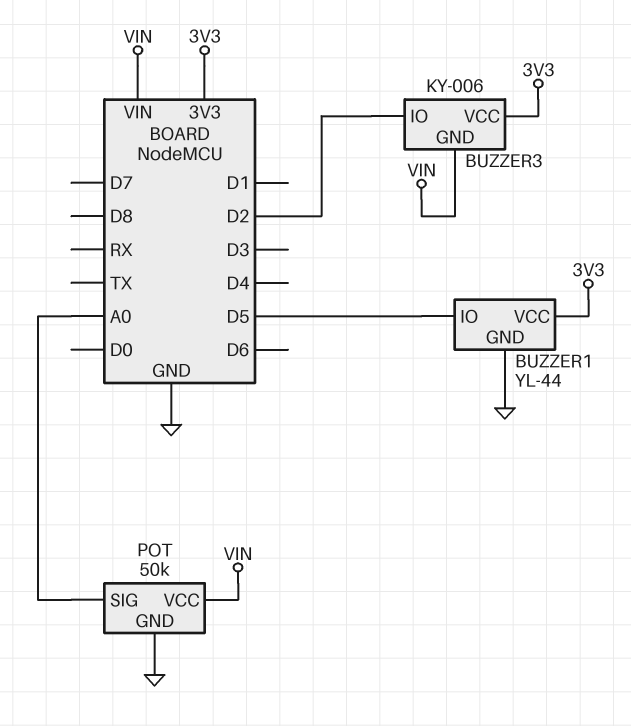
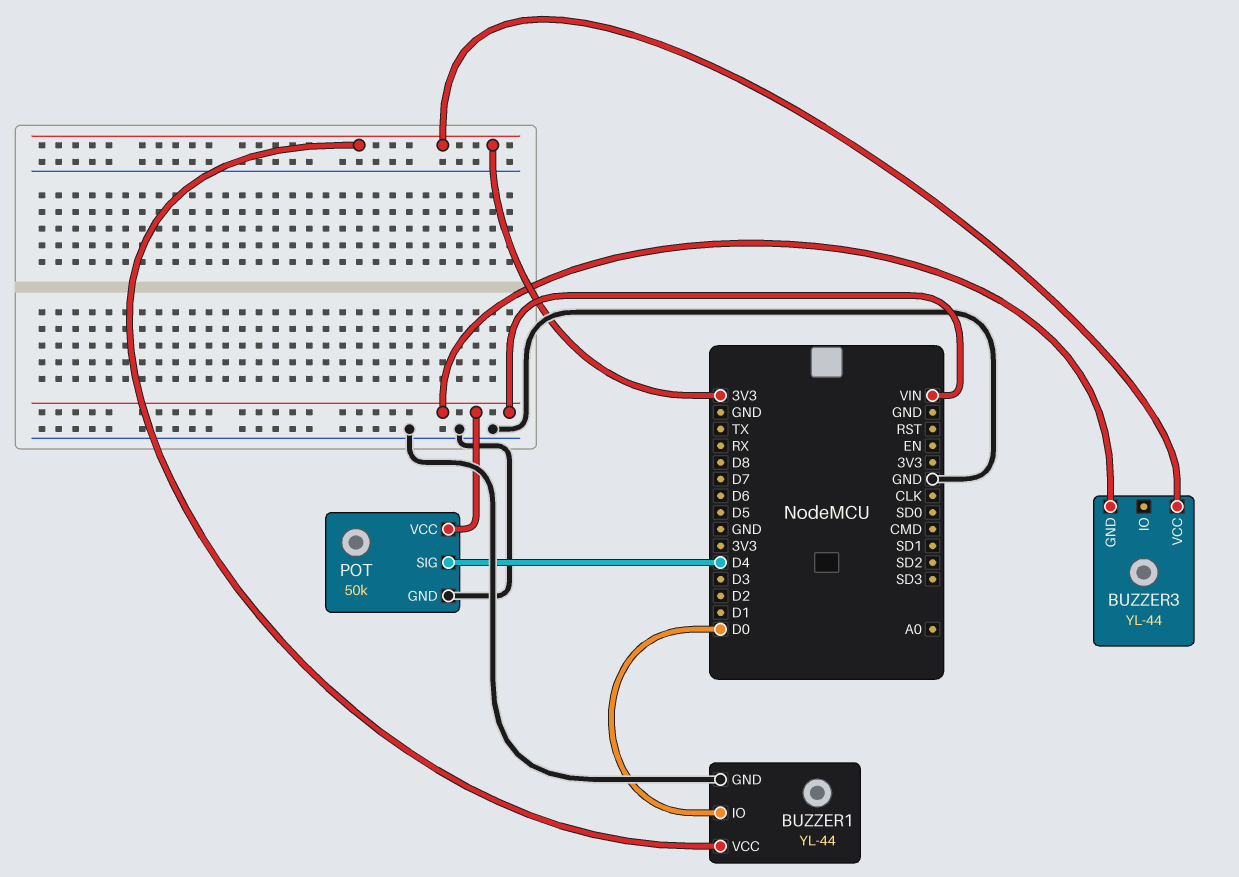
BUZZER1 pin IO: D5 -> D0
BUZZER3: KY-006 -> YL-44
BUZZER3 pin IO: D2 -> none
POT pin SIG: A0 -> D4

